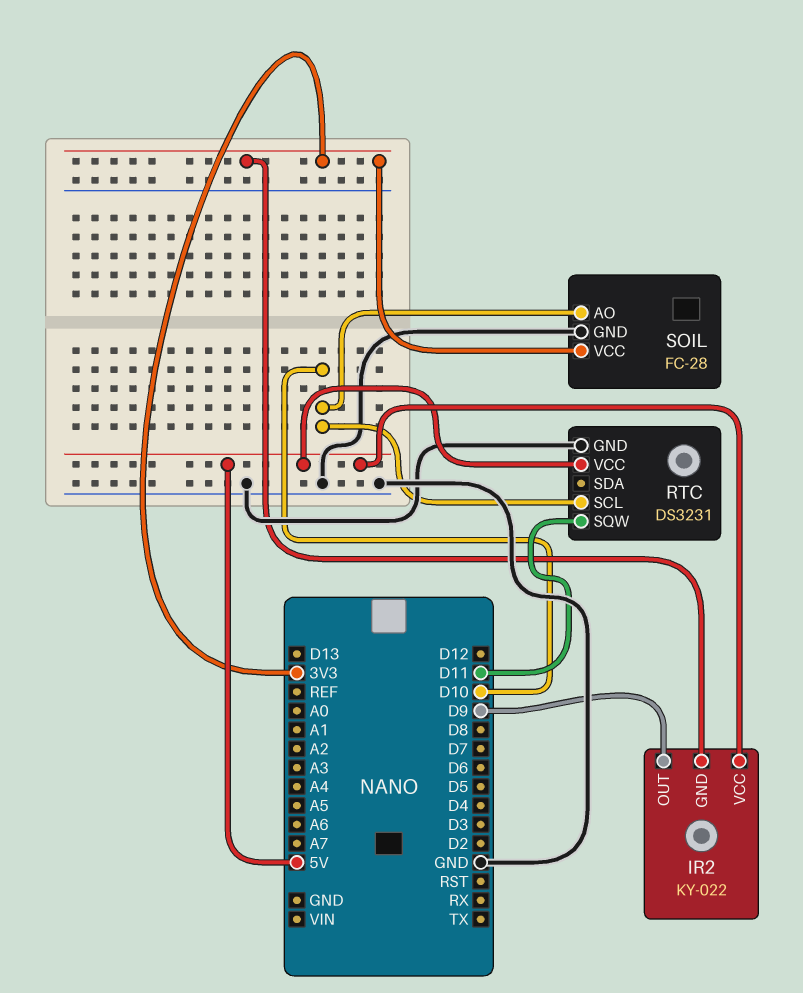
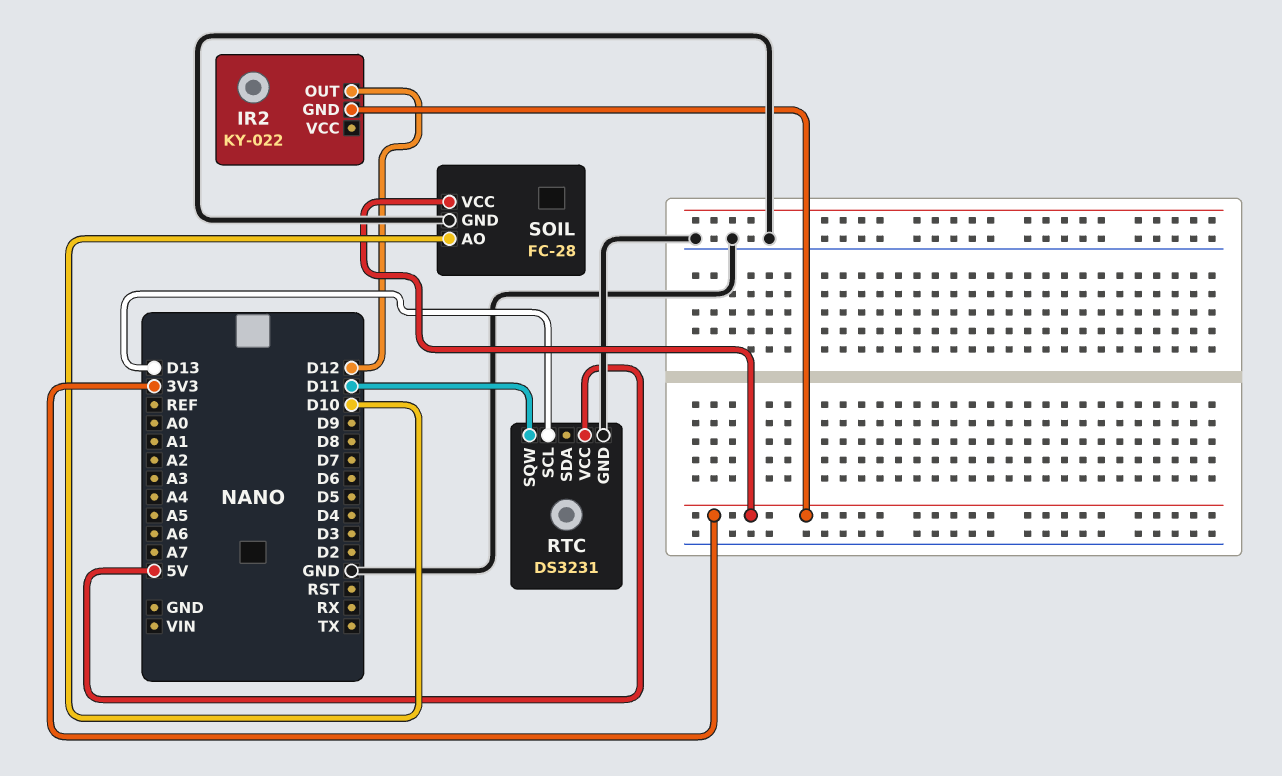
IR2 pin OUT: D9 -> D12
IR2 pin VCC: 5V -> none
RTC pin SCL: D10 -> D13

